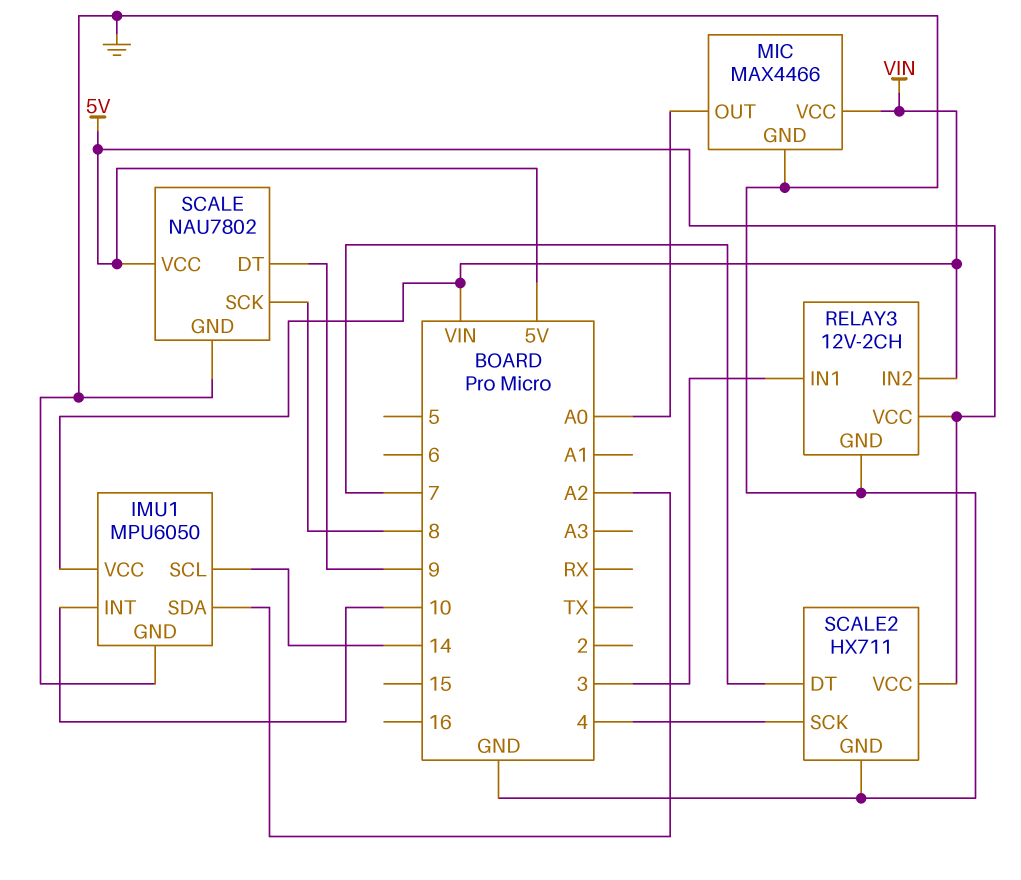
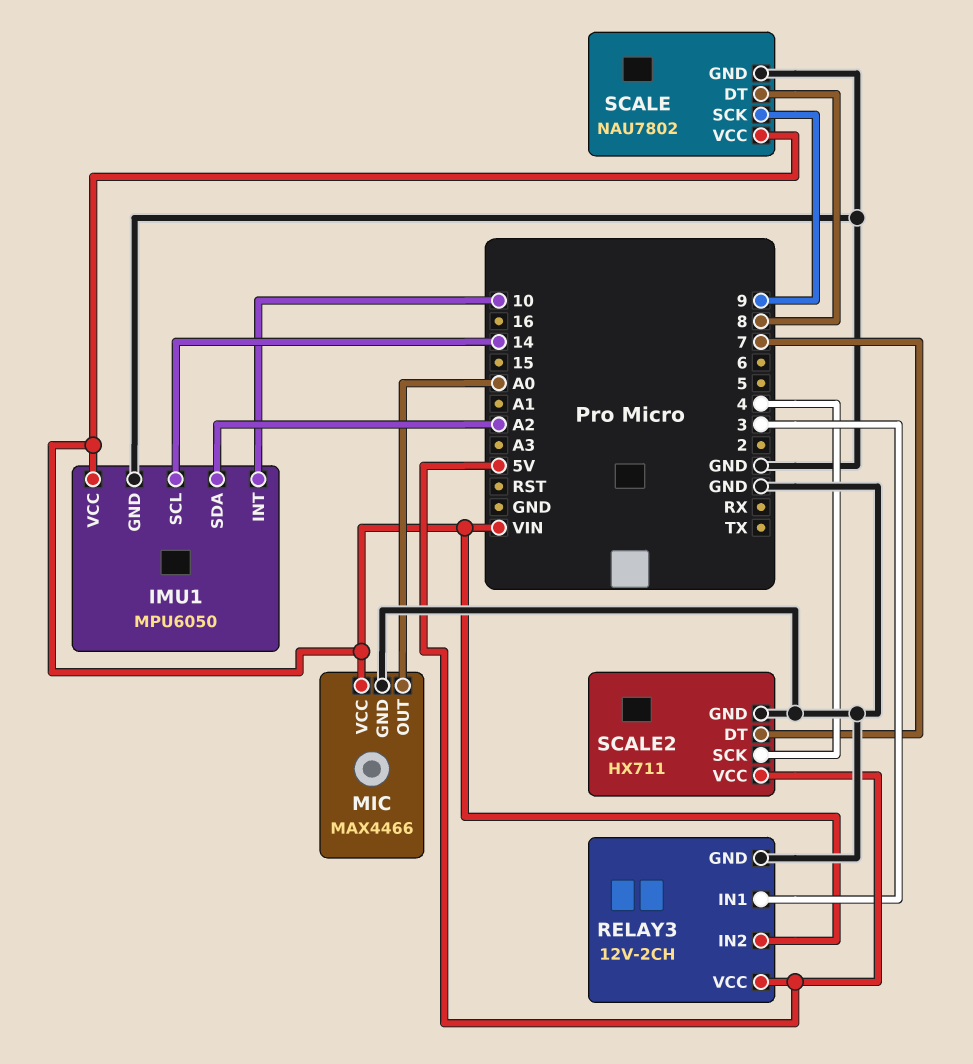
SCALE pin DT: 9 -> 8
SCALE pin SCK: 8 -> 9
SCALE pin VCC: 5V -> VIN

